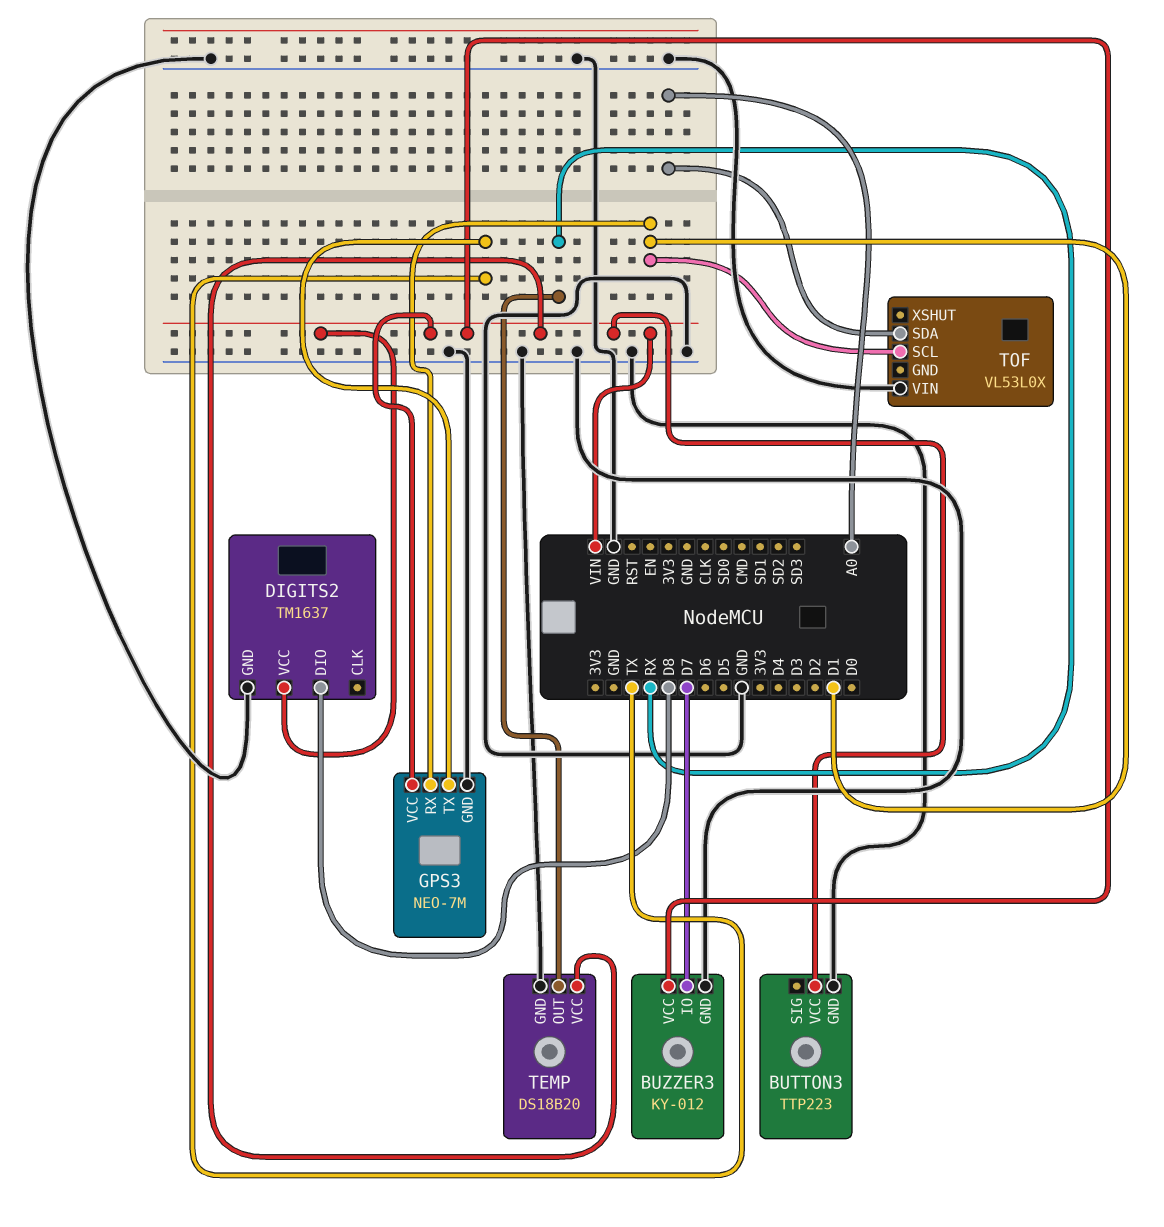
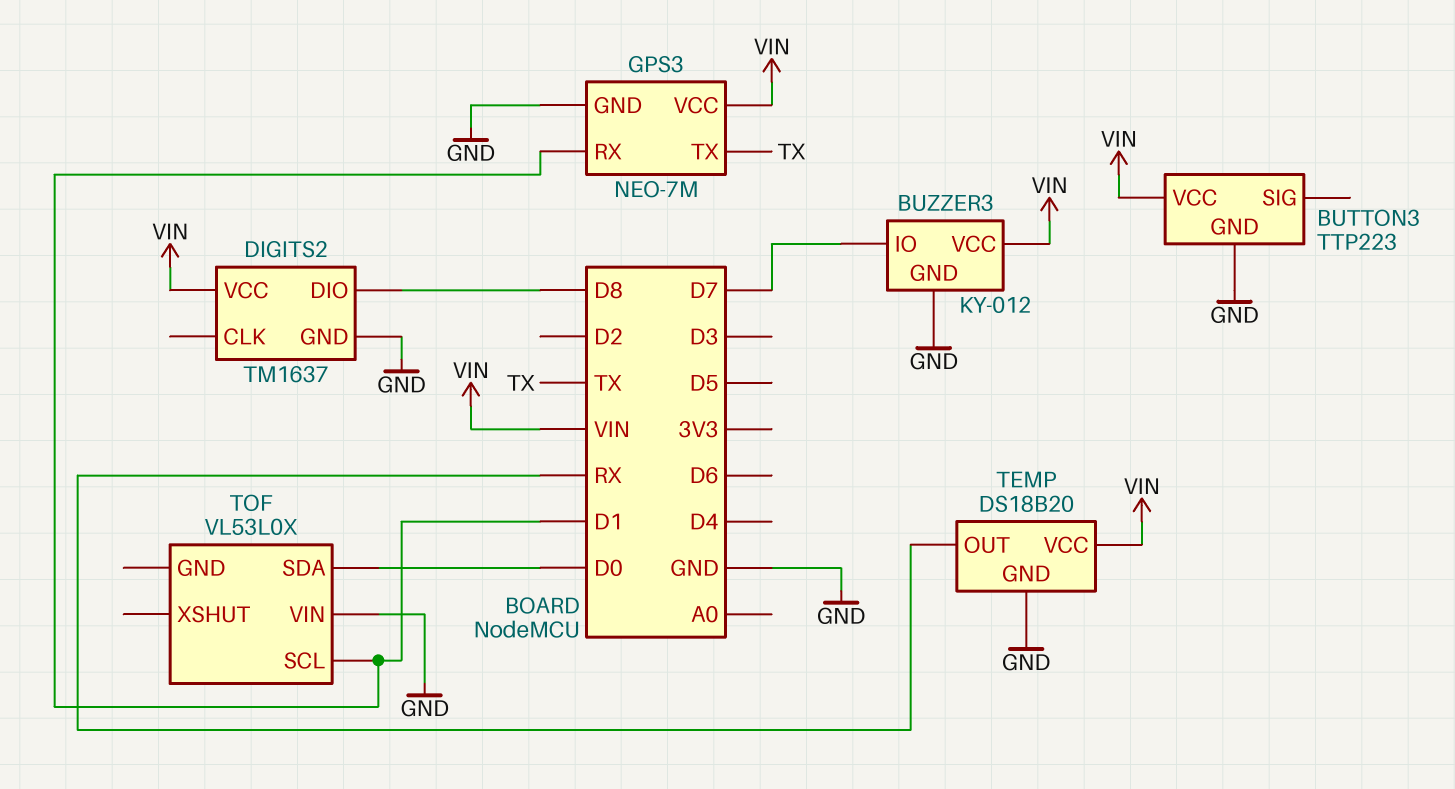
TOF pin SDA: A0 -> D0

